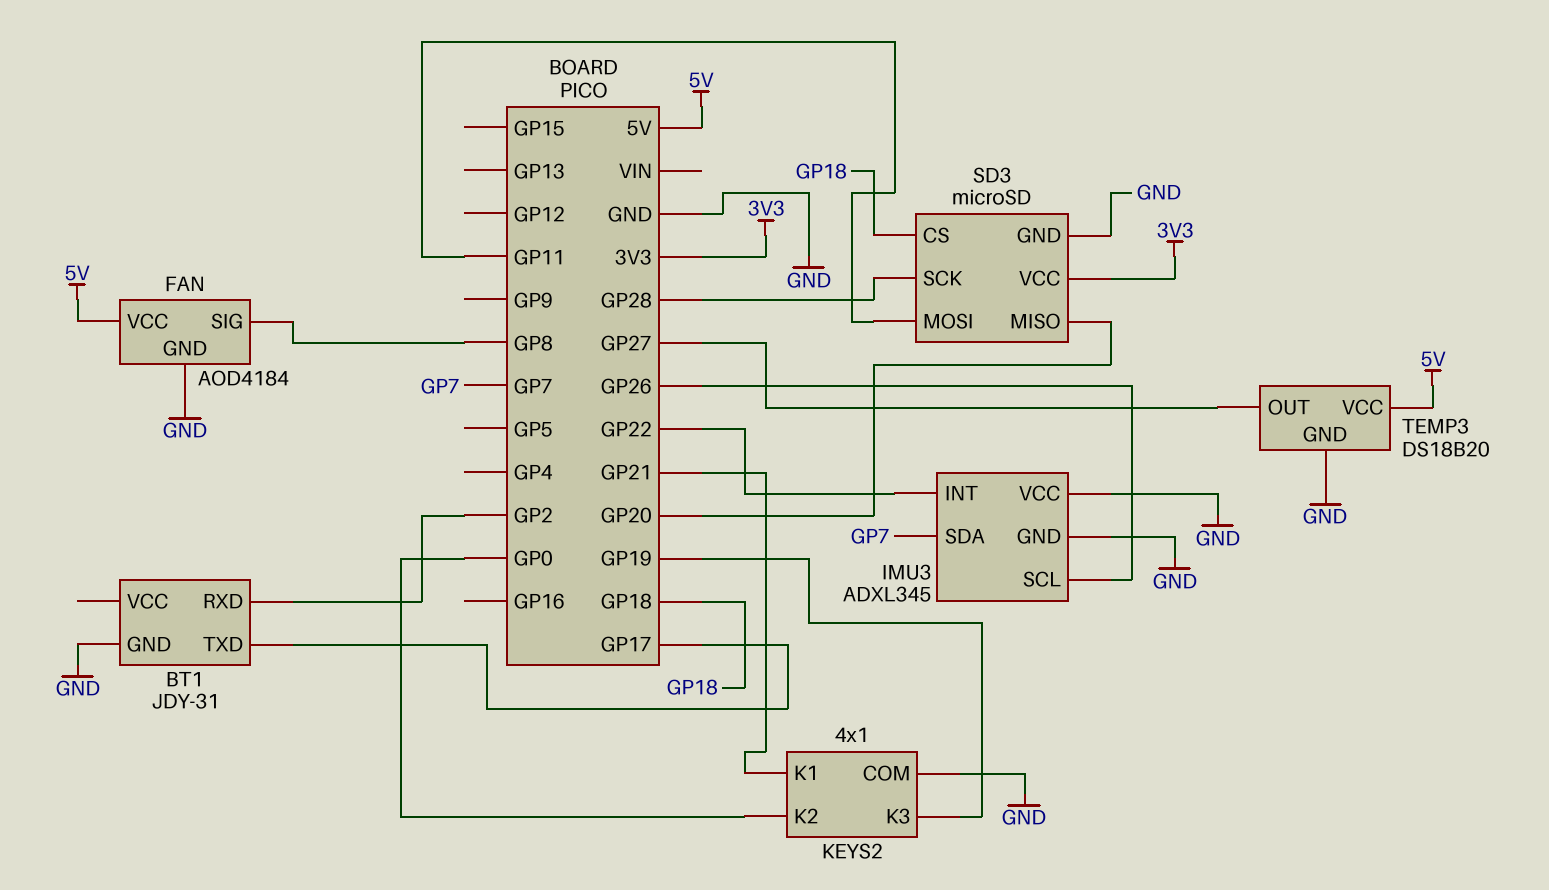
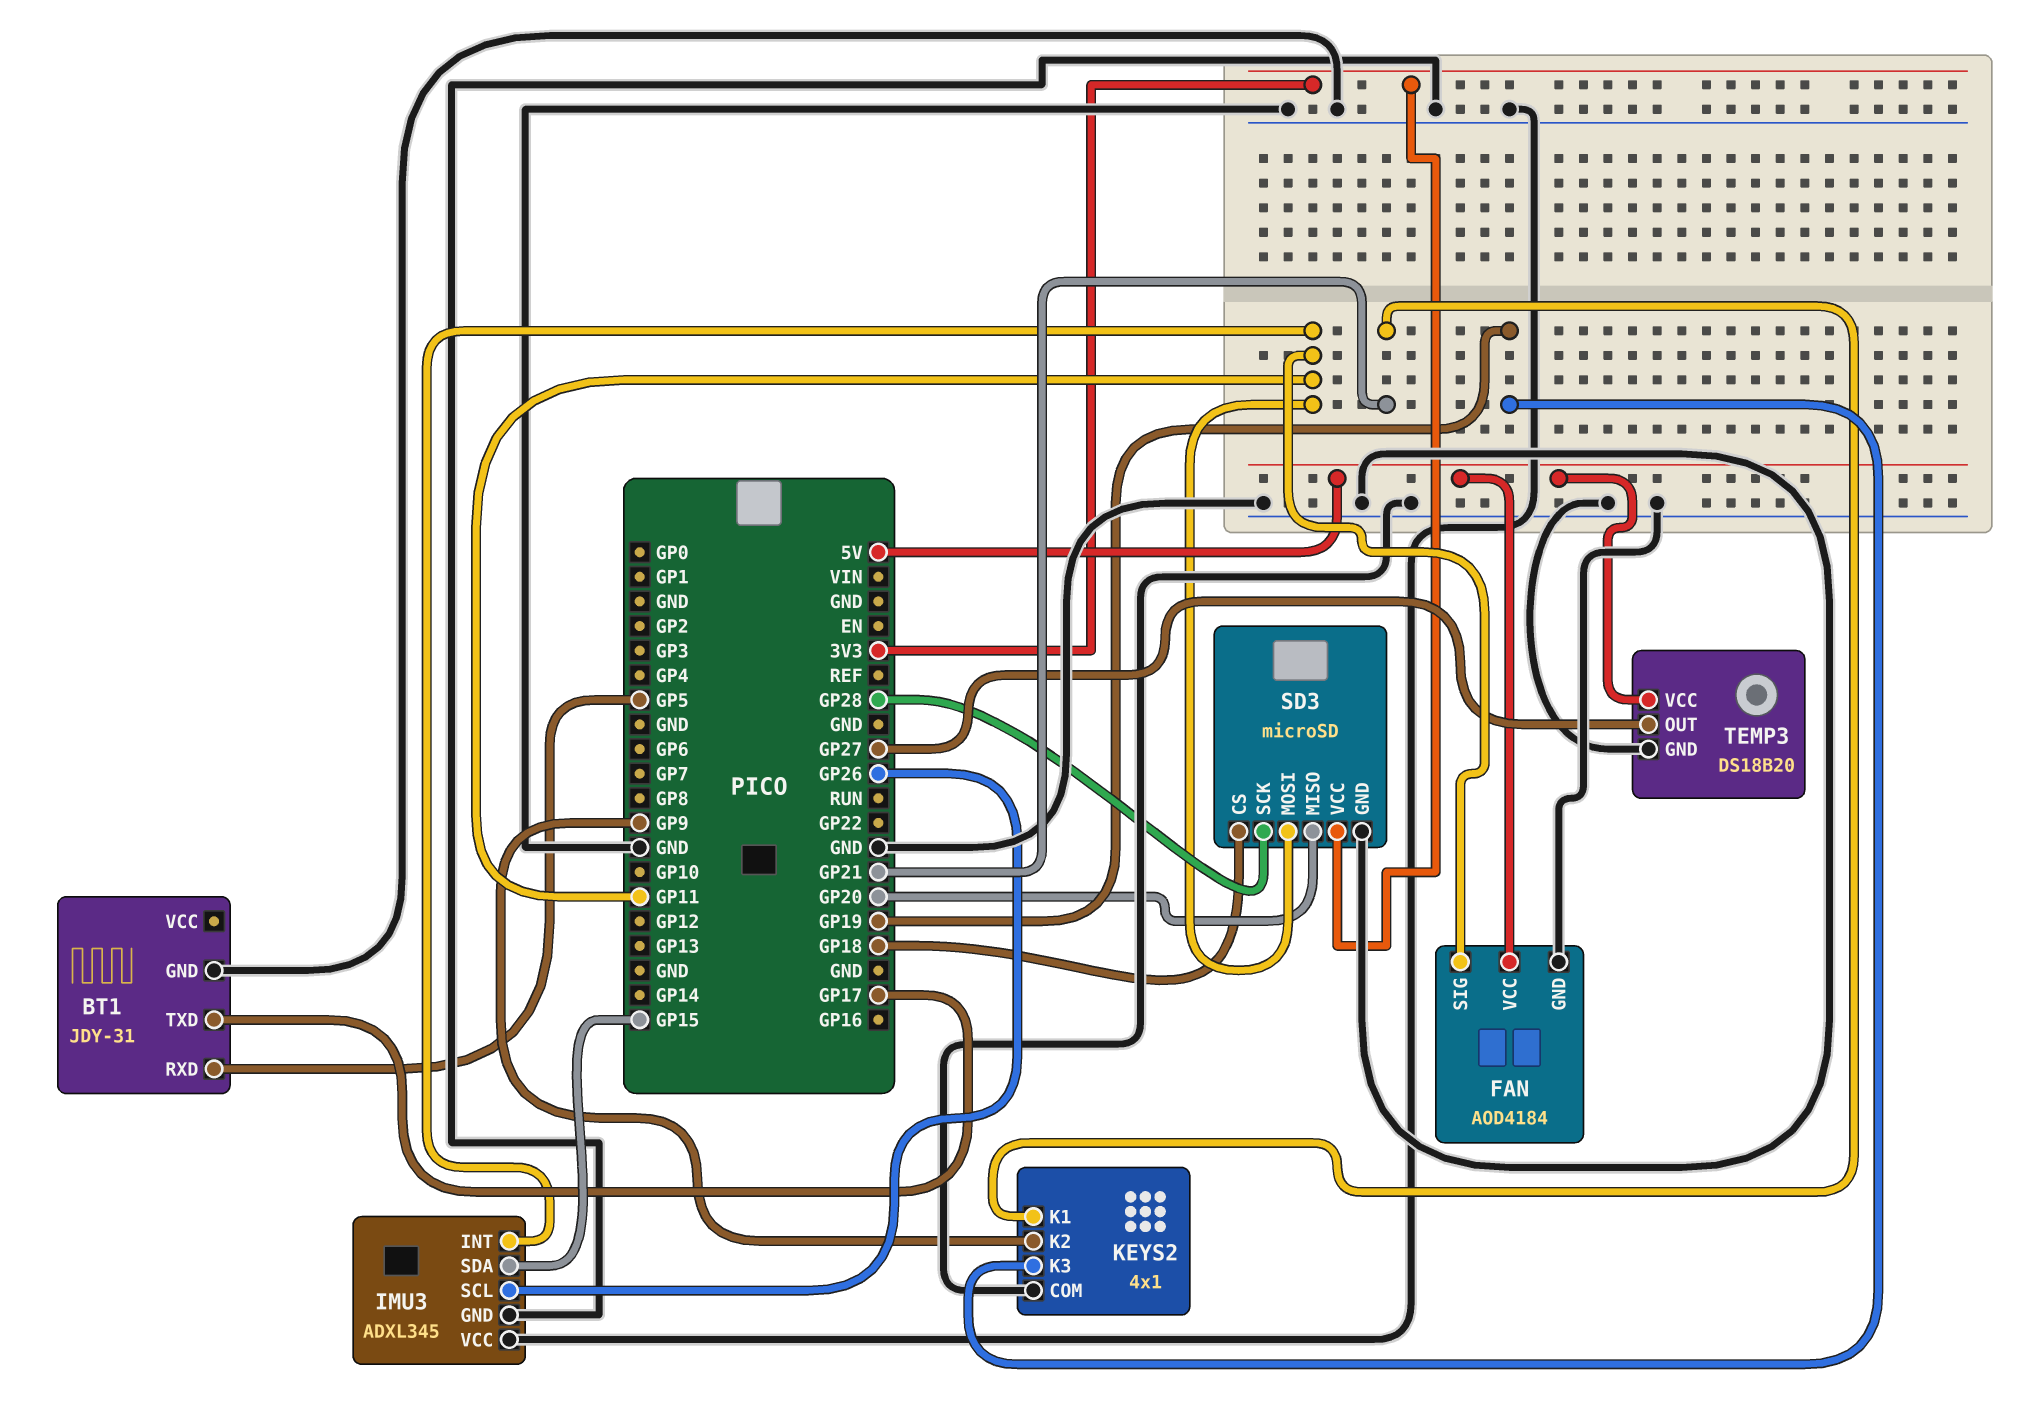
BT1 pin RXD: GP2 -> GP5
FAN pin SIG: GP8 -> GP11
IMU3 pin INT: GP22 -> GP11
IMU3 pin SDA: GP7 -> GP15
KEYS2 pin K2: GP0 -> GP9

